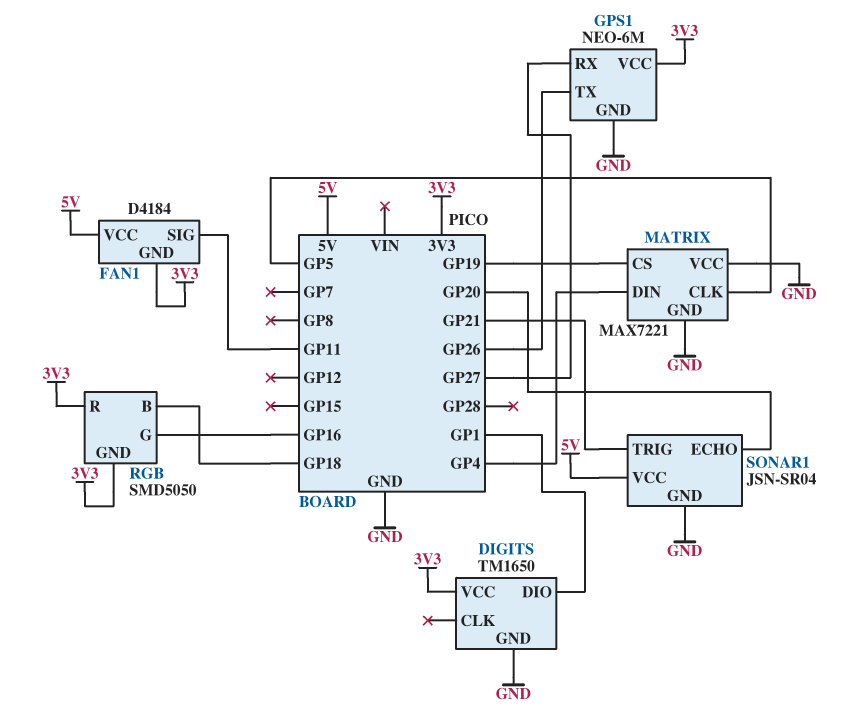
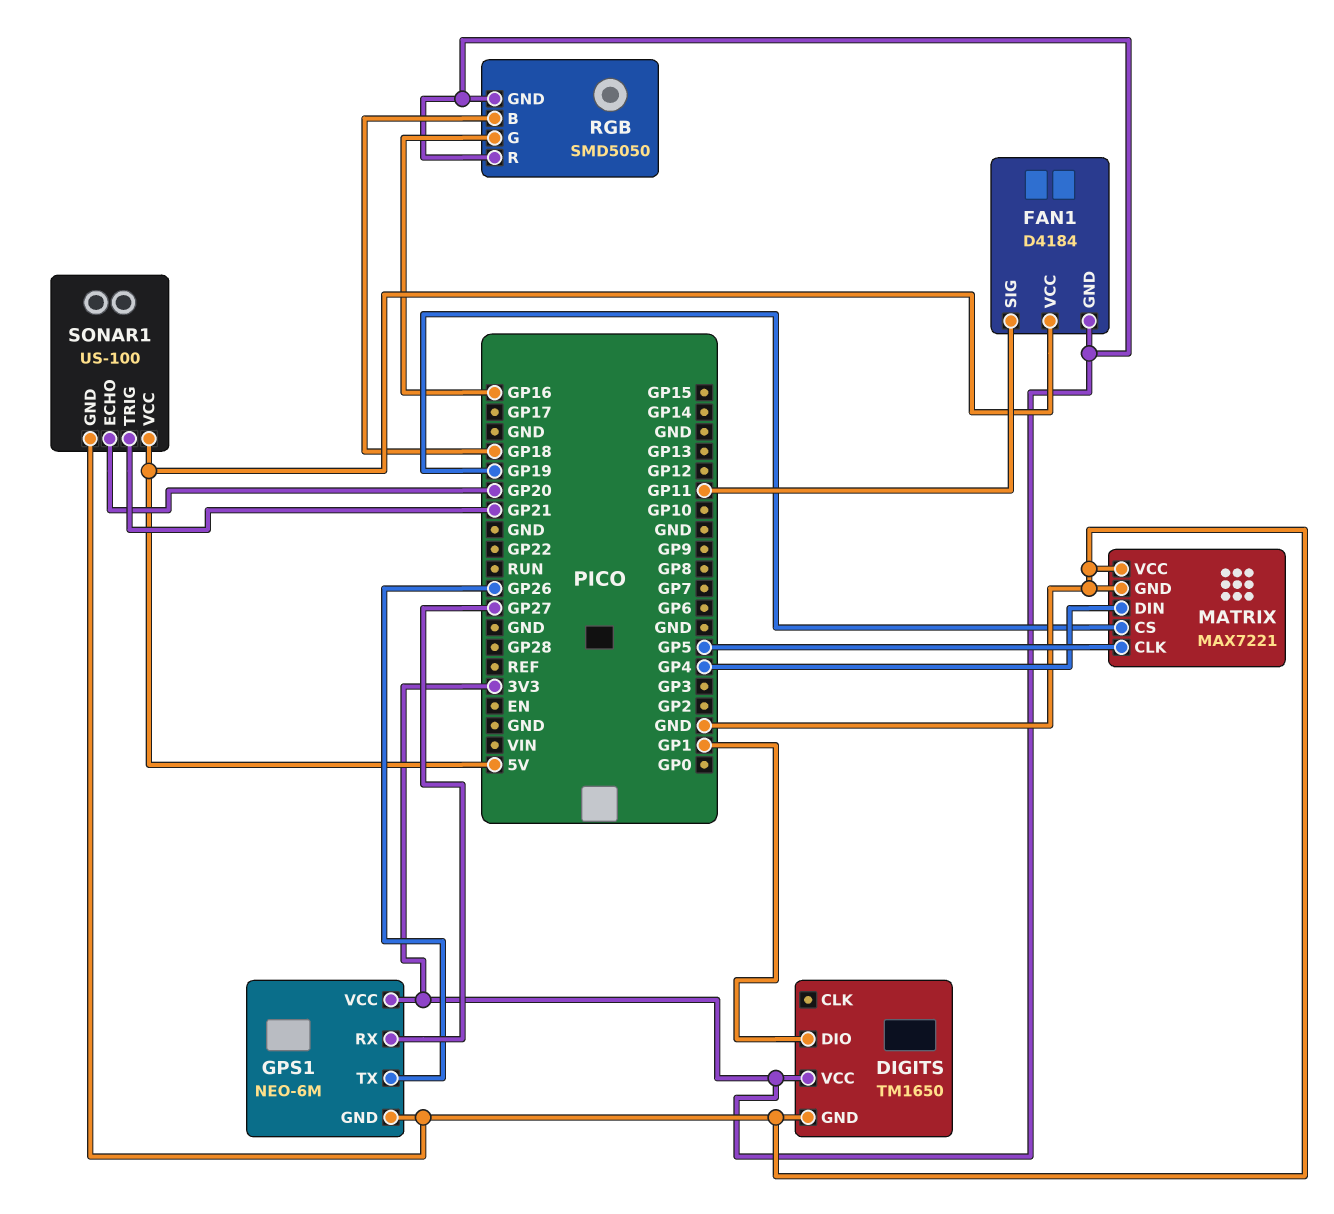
SONAR1: JSN-SR04 -> US-100

